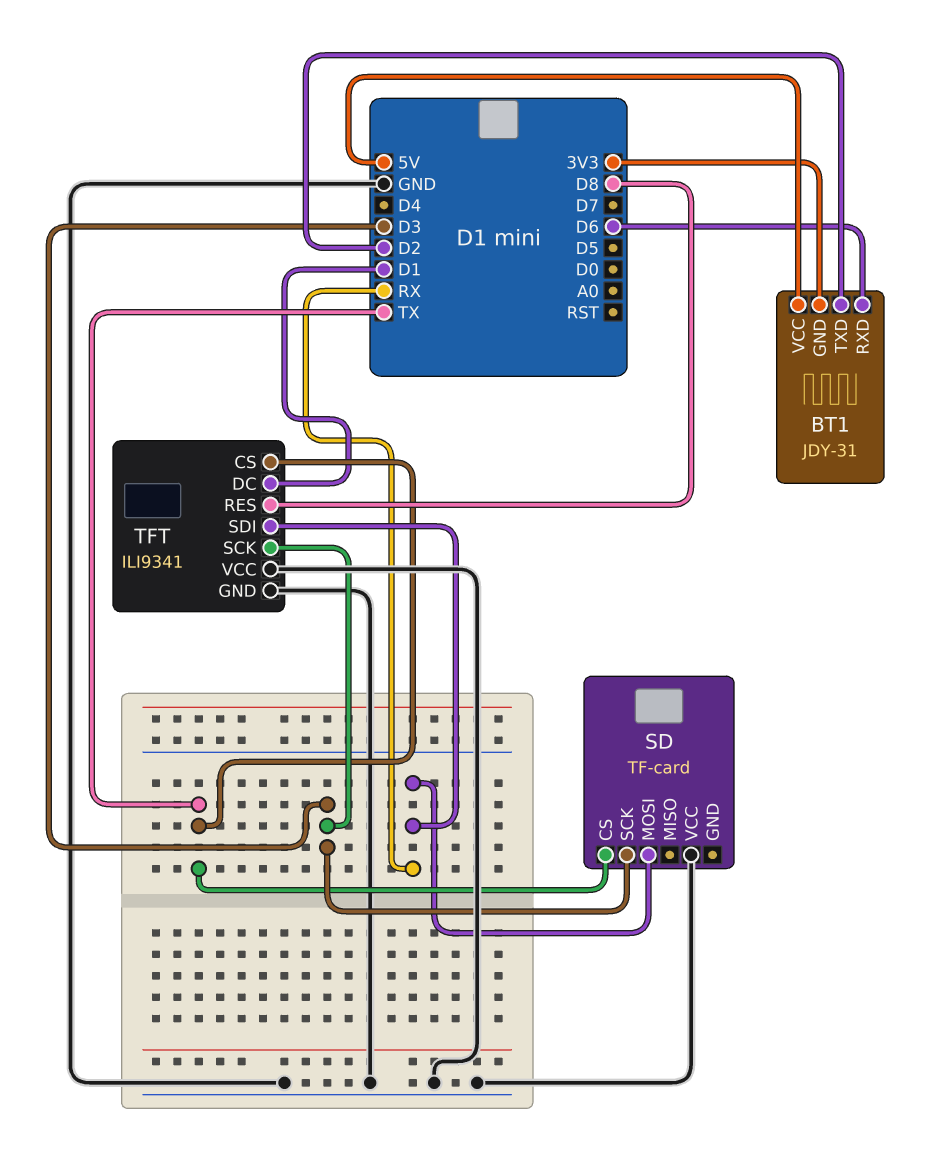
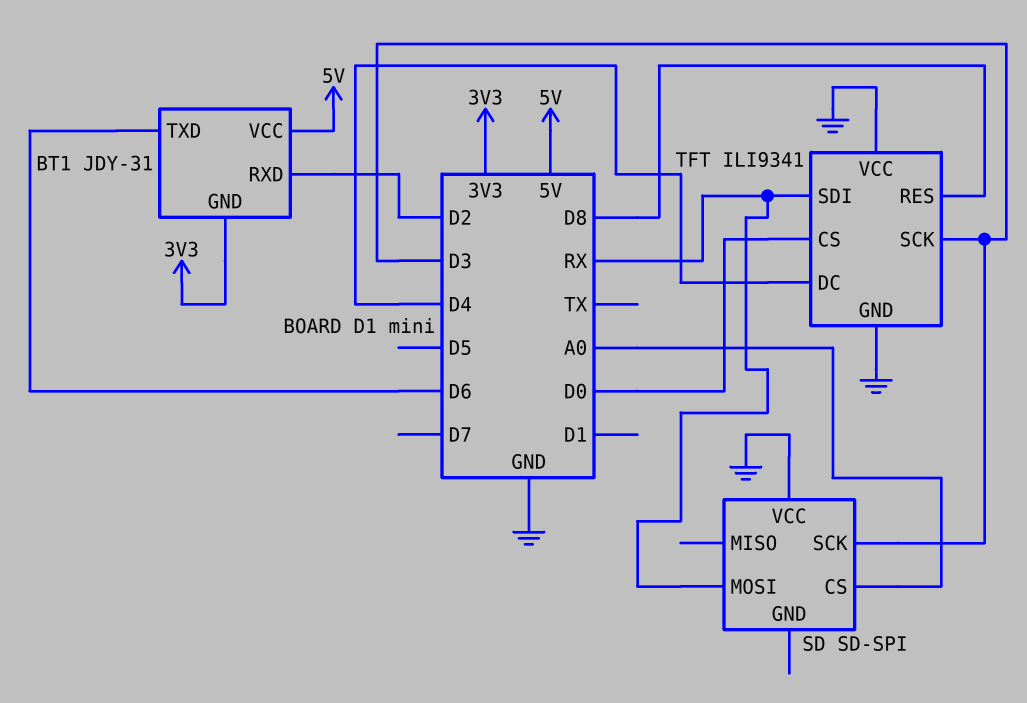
BT1 pin RXD: D6 -> D2
BT1 pin TXD: D2 -> D6
SD: TF-card -> SD-SPI
SD pin CS: TX -> A0
TFT pin CS: TX -> D0
TFT pin DC: D1 -> D4

